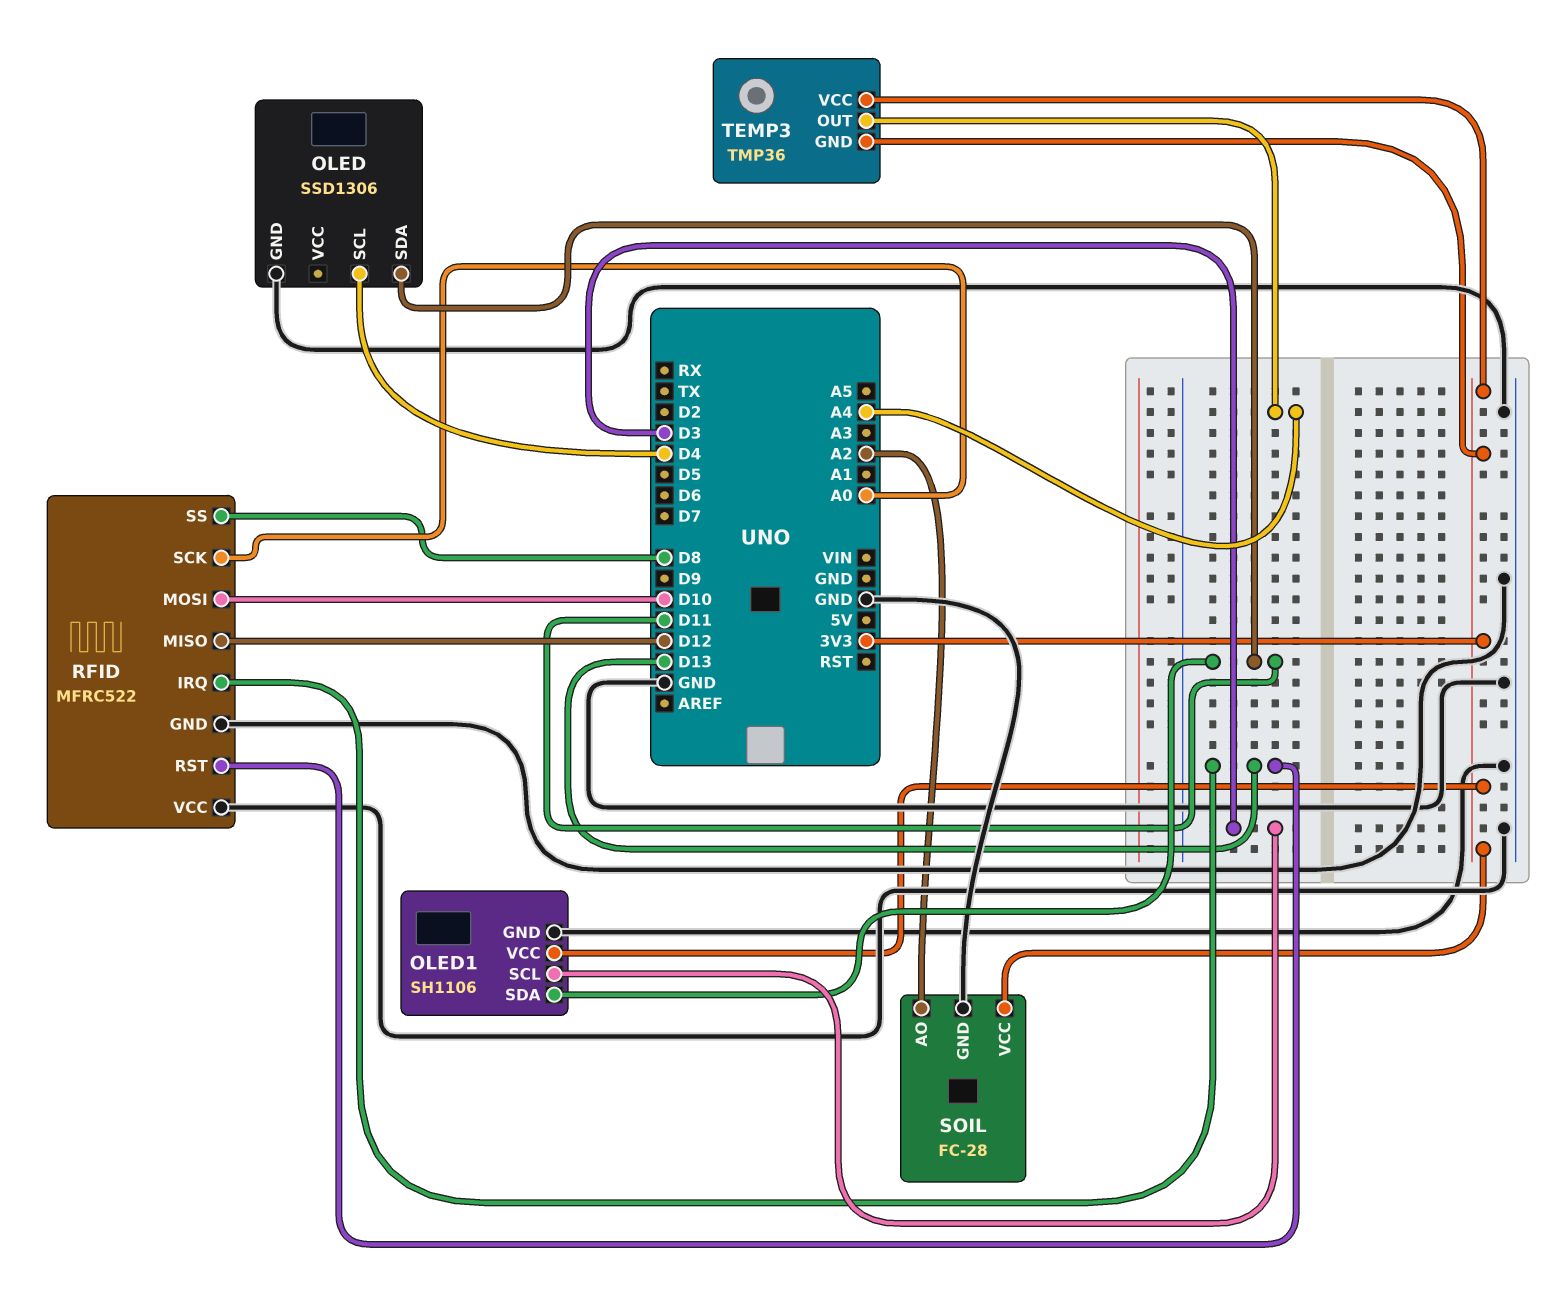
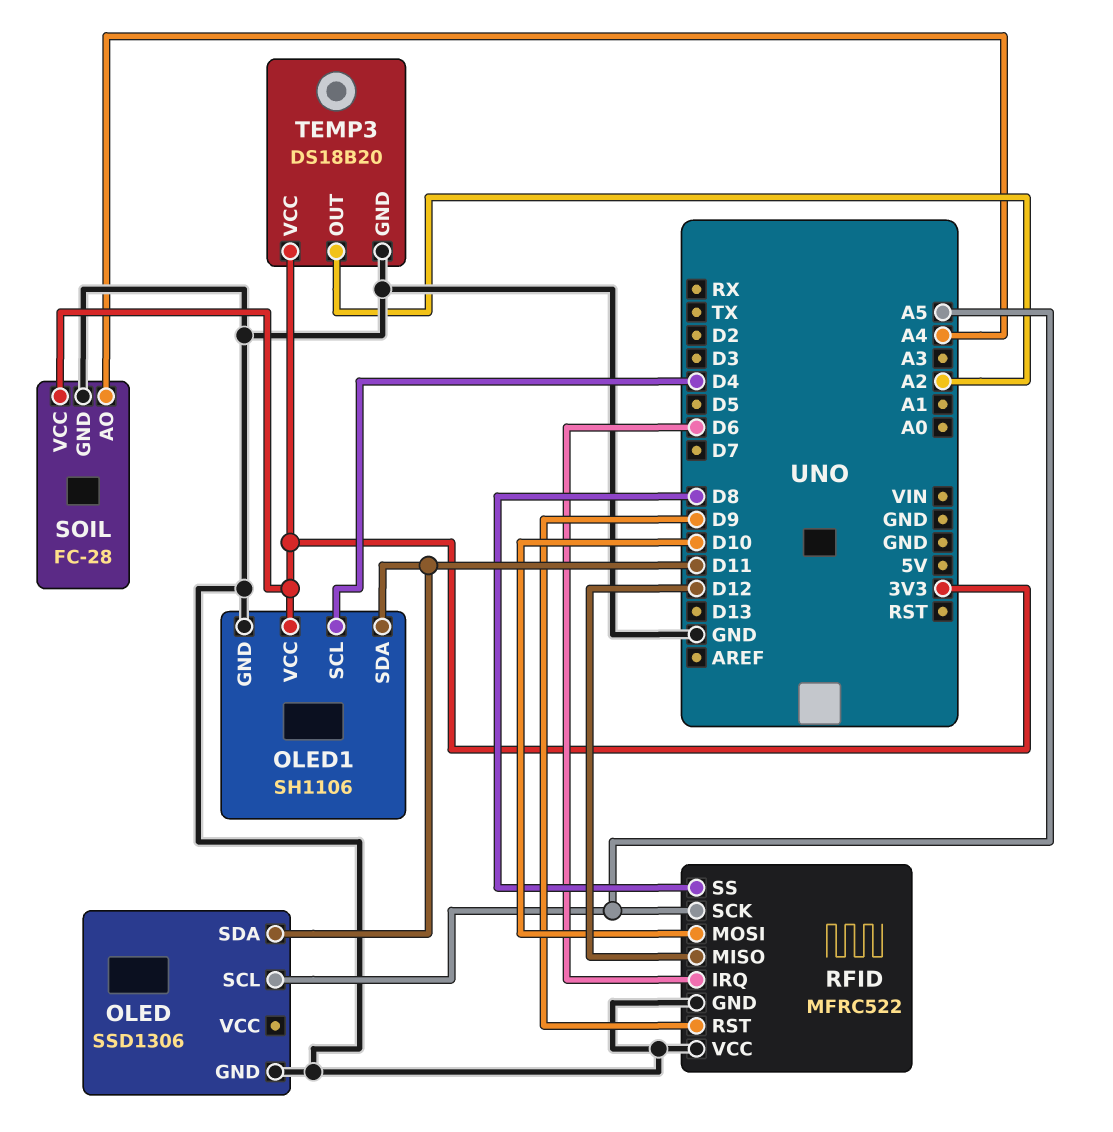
OLED pin SCL: D4 -> A5
OLED1 pin SCL: D3 -> D4
RFID pin IRQ: D13 -> D6
RFID pin RST: D13 -> D9
RFID pin SCK: A0 -> A5
SOIL pin AO: A2 -> A4
TEMP3: TMP36 -> DS18B20
TEMP3 pin GND: 3V3 -> GND
TEMP3 pin OUT: A4 -> A2

